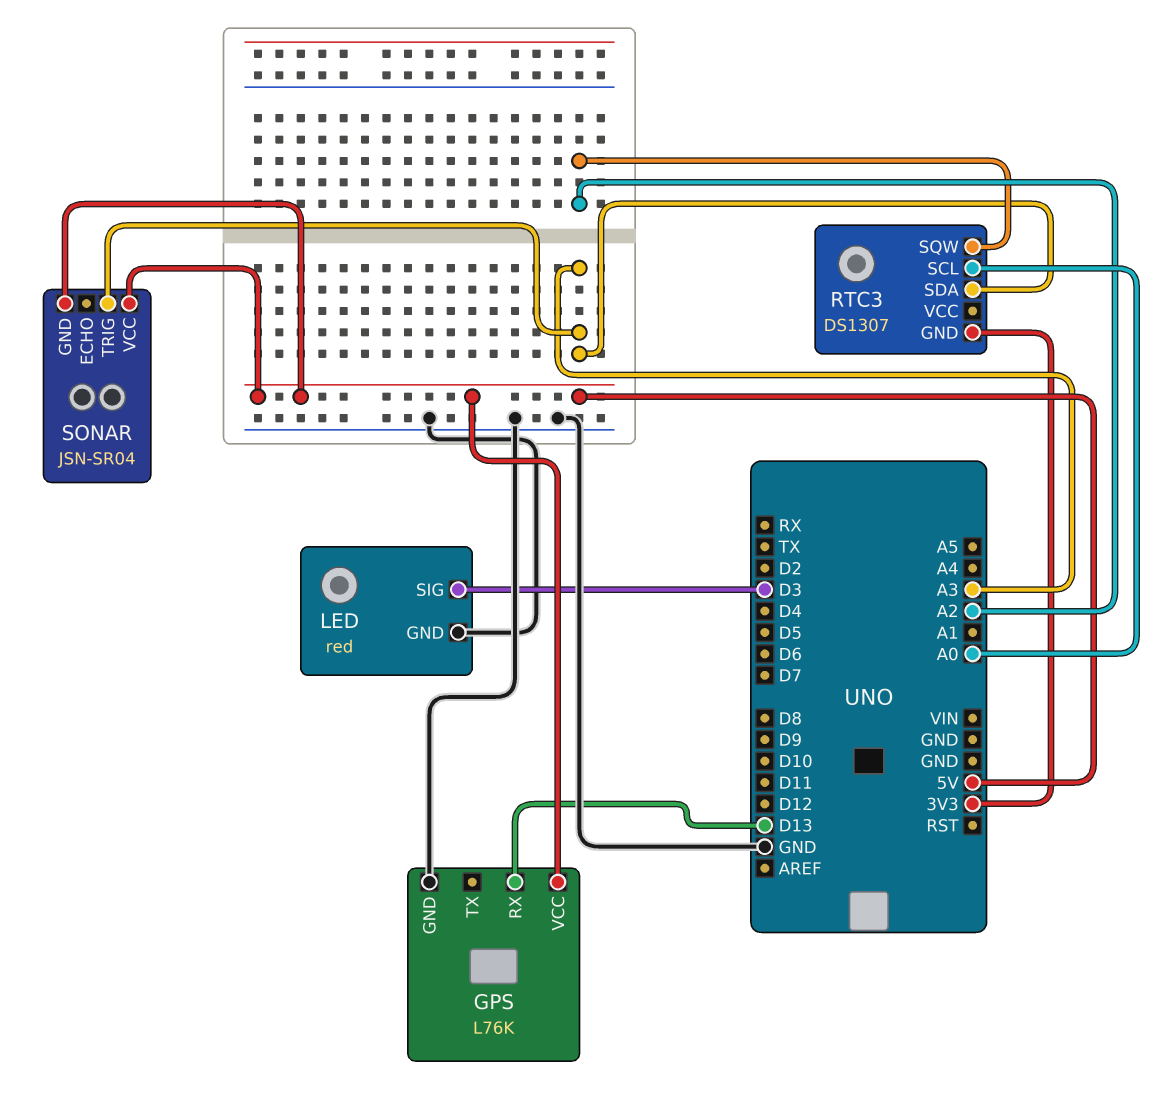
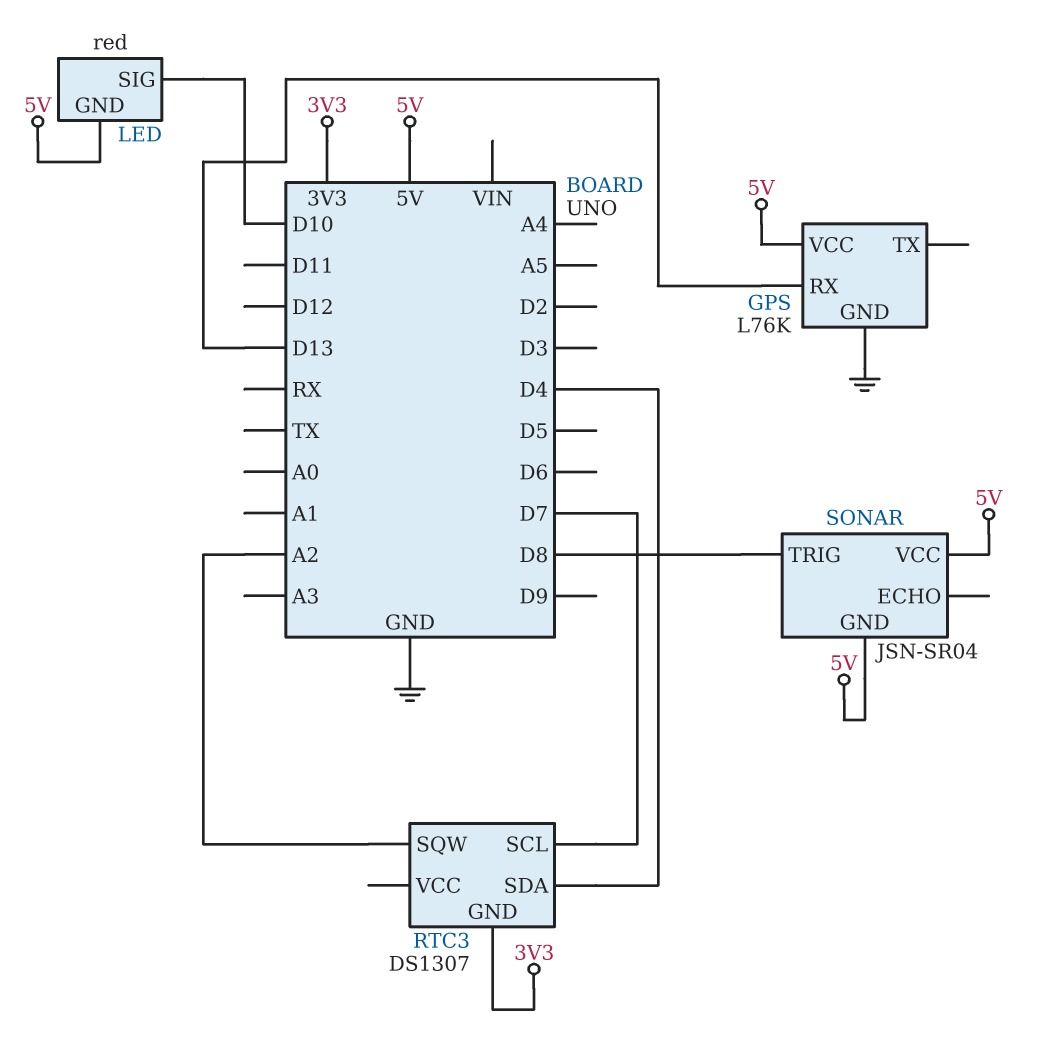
LED pin GND: GND -> 5V
LED pin SIG: D3 -> D10
RTC3 pin SCL: A0 -> D7
RTC3 pin SDA: A3 -> D4
SONAR pin TRIG: A3 -> D8

